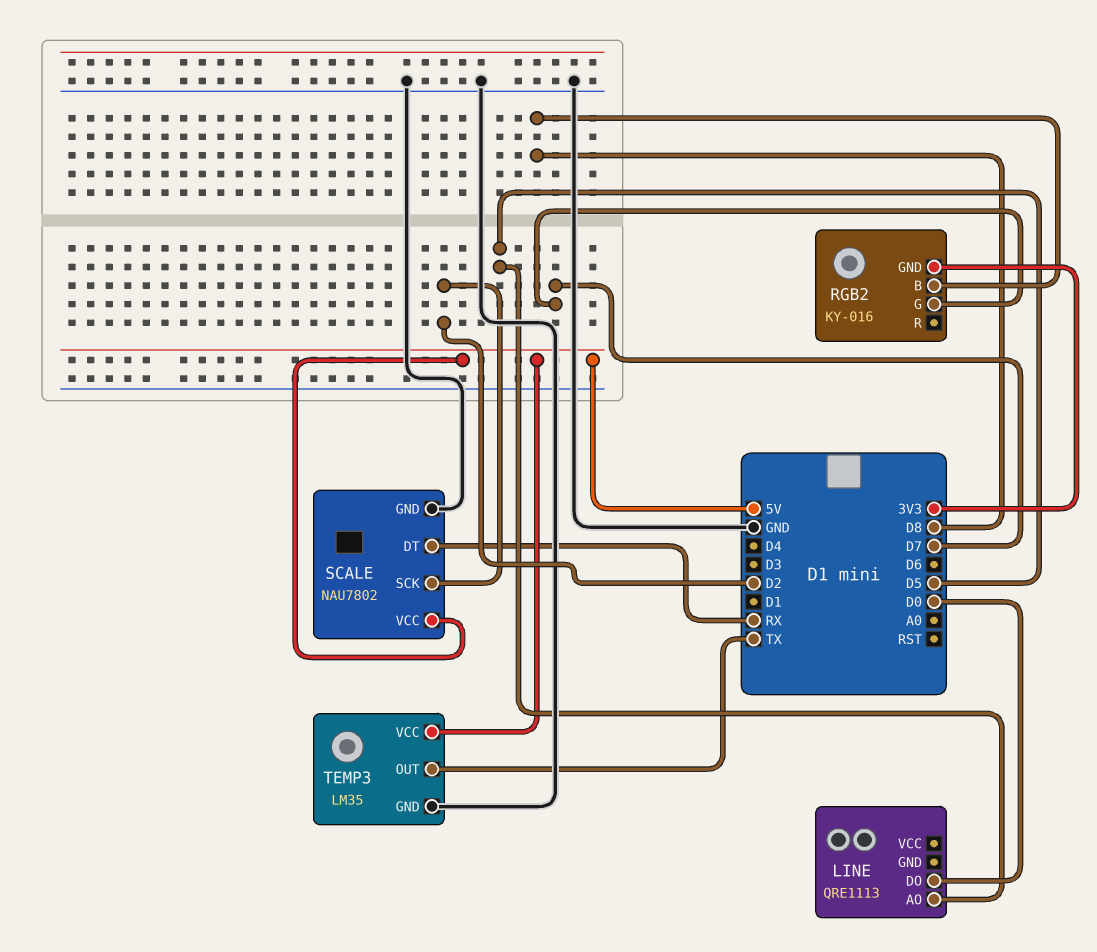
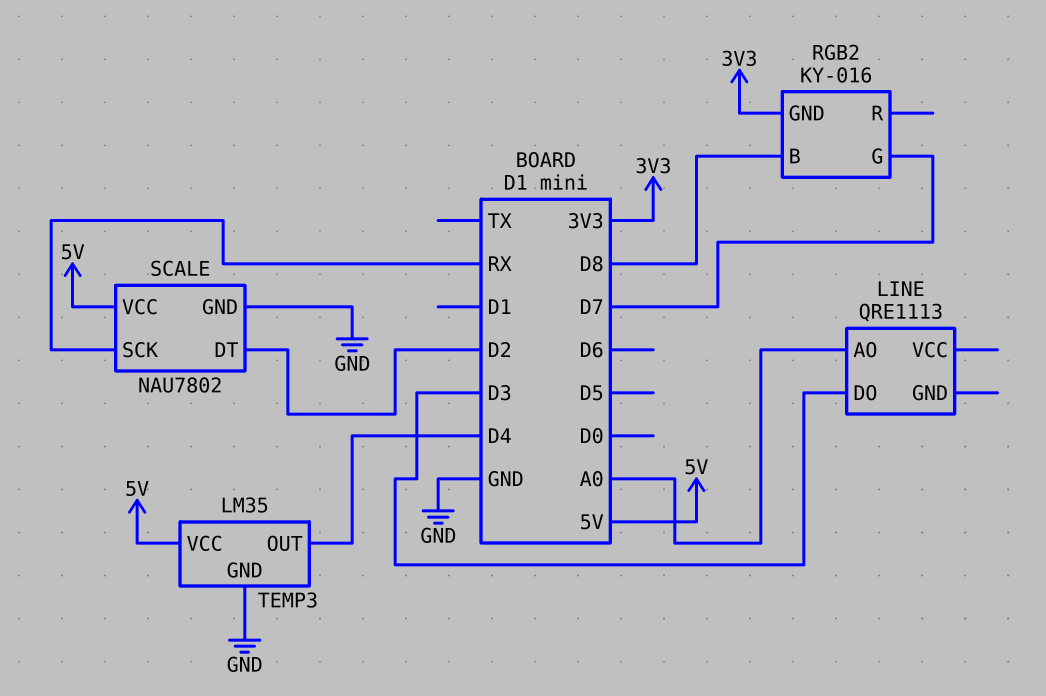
LINE pin AO: D5 -> A0
LINE pin DO: D0 -> D3
SCALE pin DT: RX -> D2
SCALE pin SCK: D2 -> RX
TEMP3 pin OUT: TX -> D4

